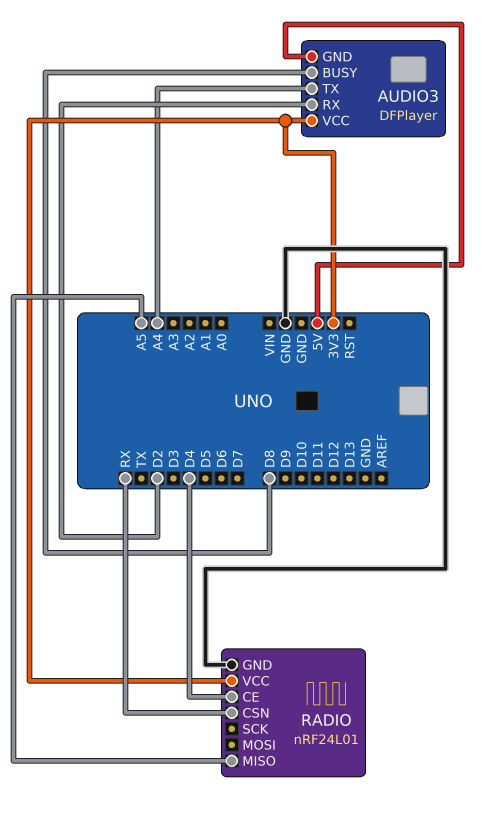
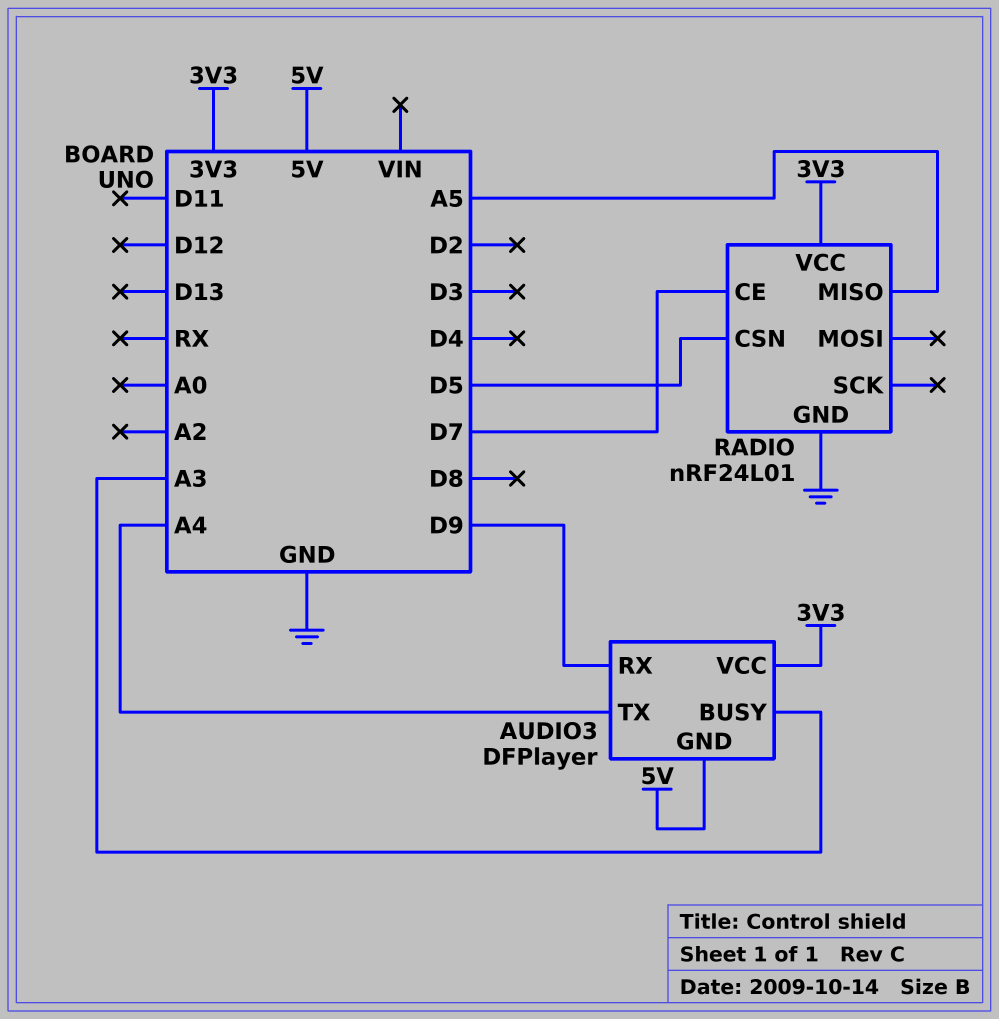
AUDIO3 pin BUSY: D8 -> A3
AUDIO3 pin RX: D2 -> D9
RADIO pin CE: D4 -> D7
RADIO pin CSN: RX -> D5

